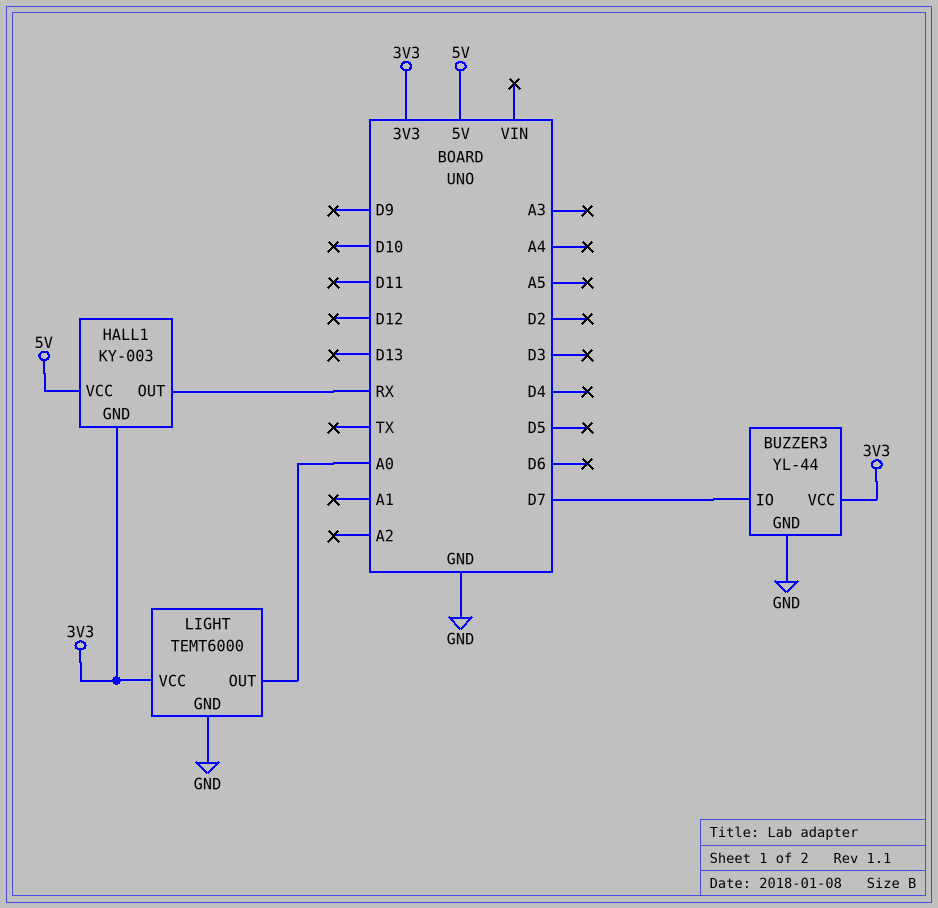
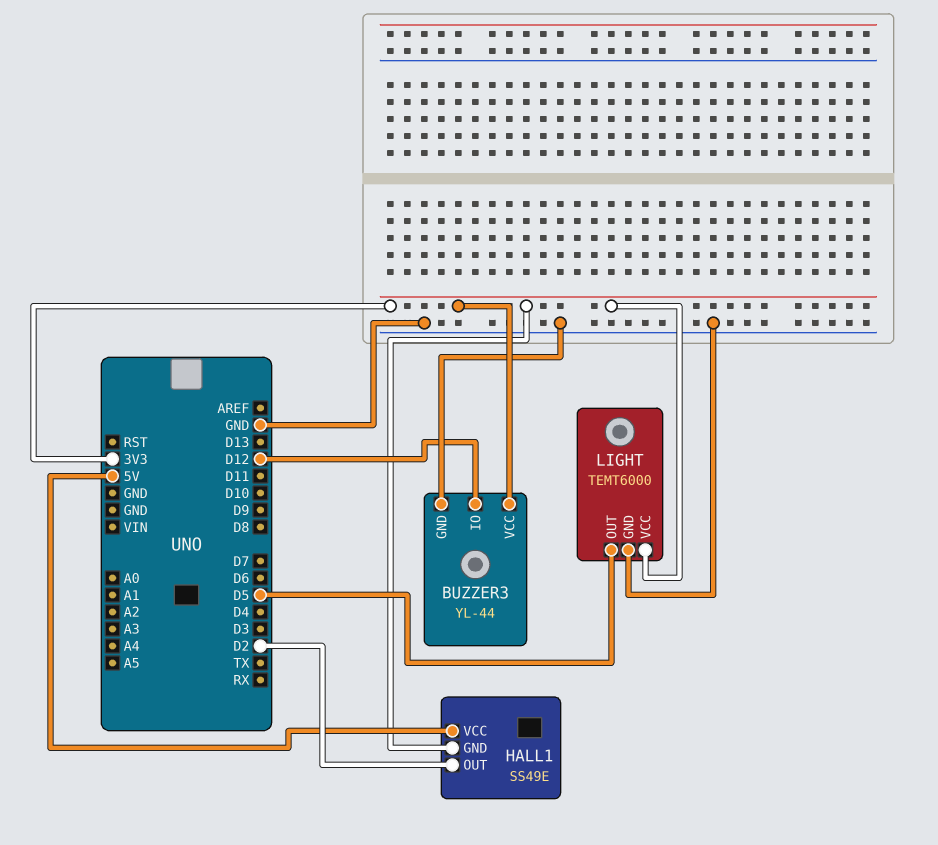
BUZZER3 pin IO: D7 -> D12
HALL1: KY-003 -> SS49E
HALL1 pin OUT: RX -> D2
LIGHT pin OUT: A0 -> D5

